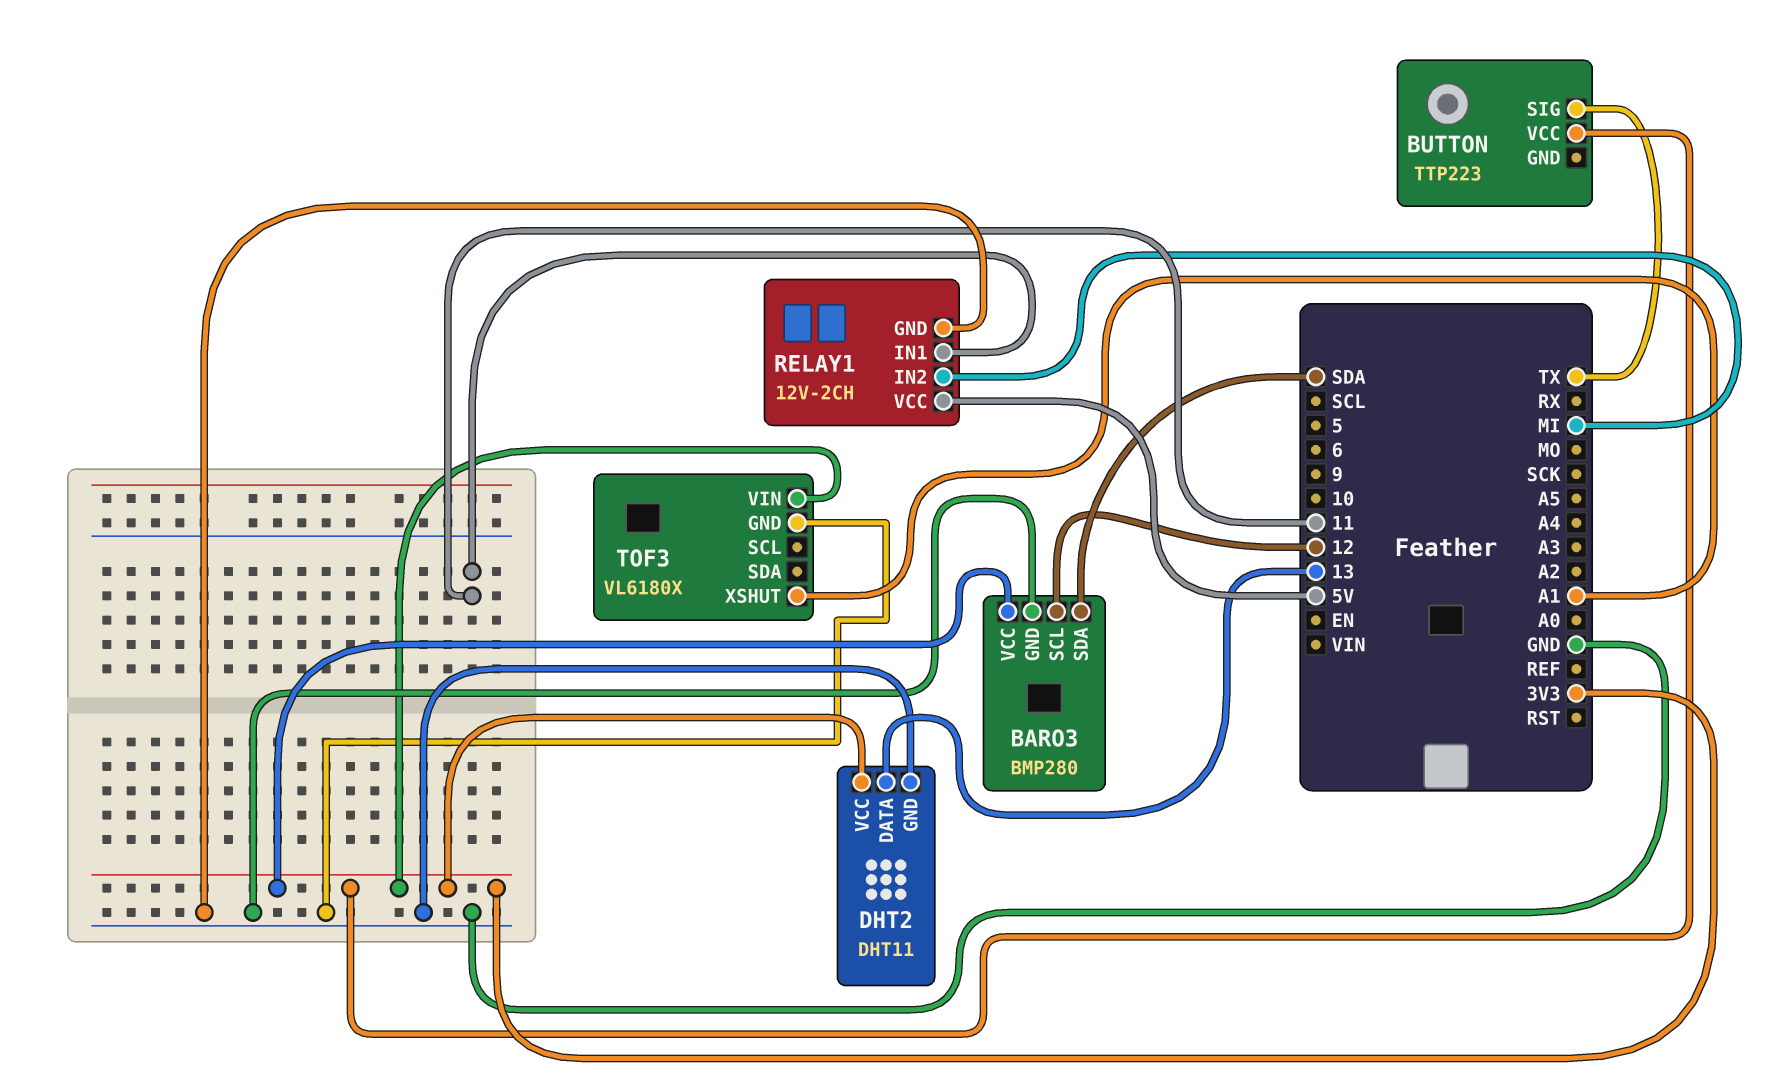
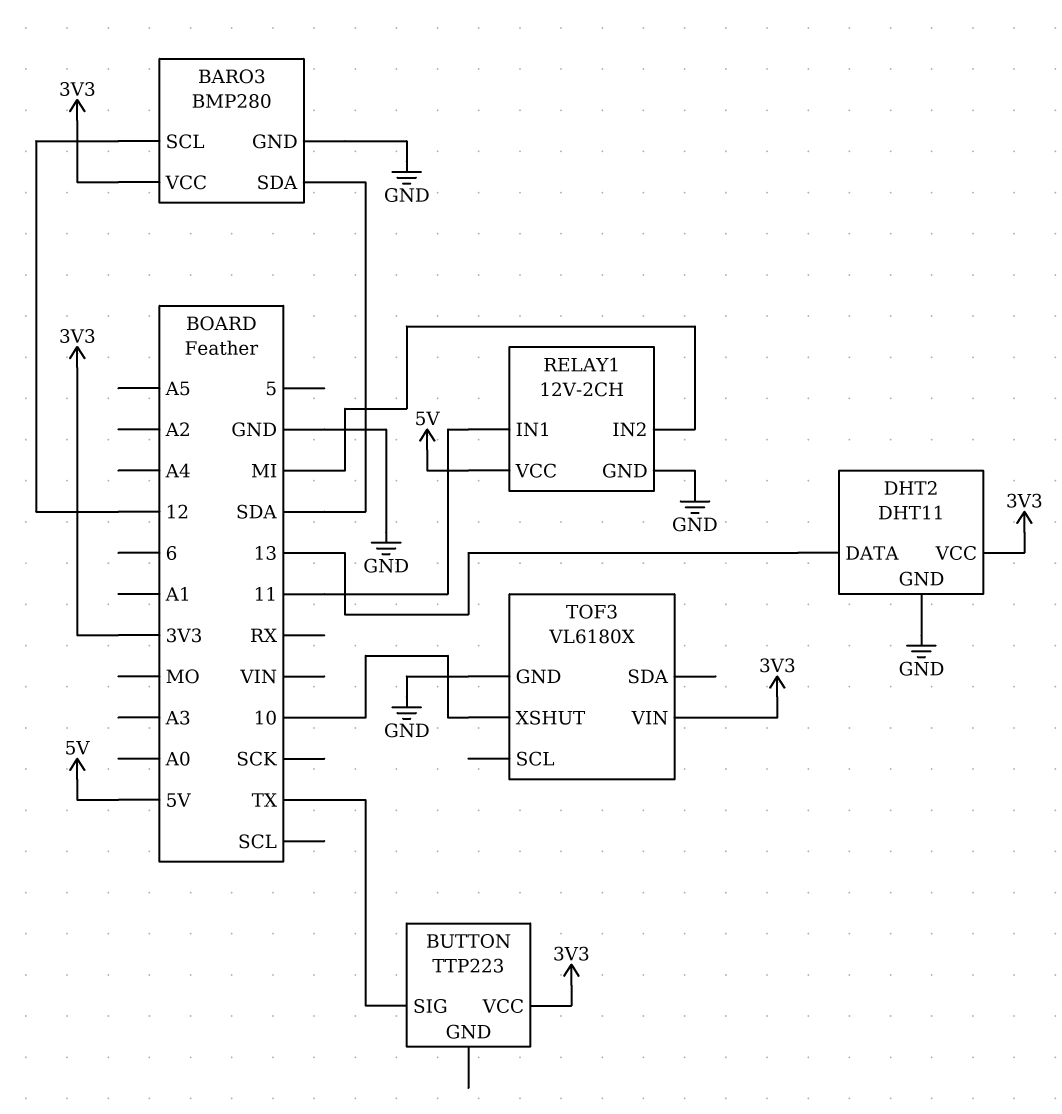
TOF3 pin XSHUT: A1 -> 10

